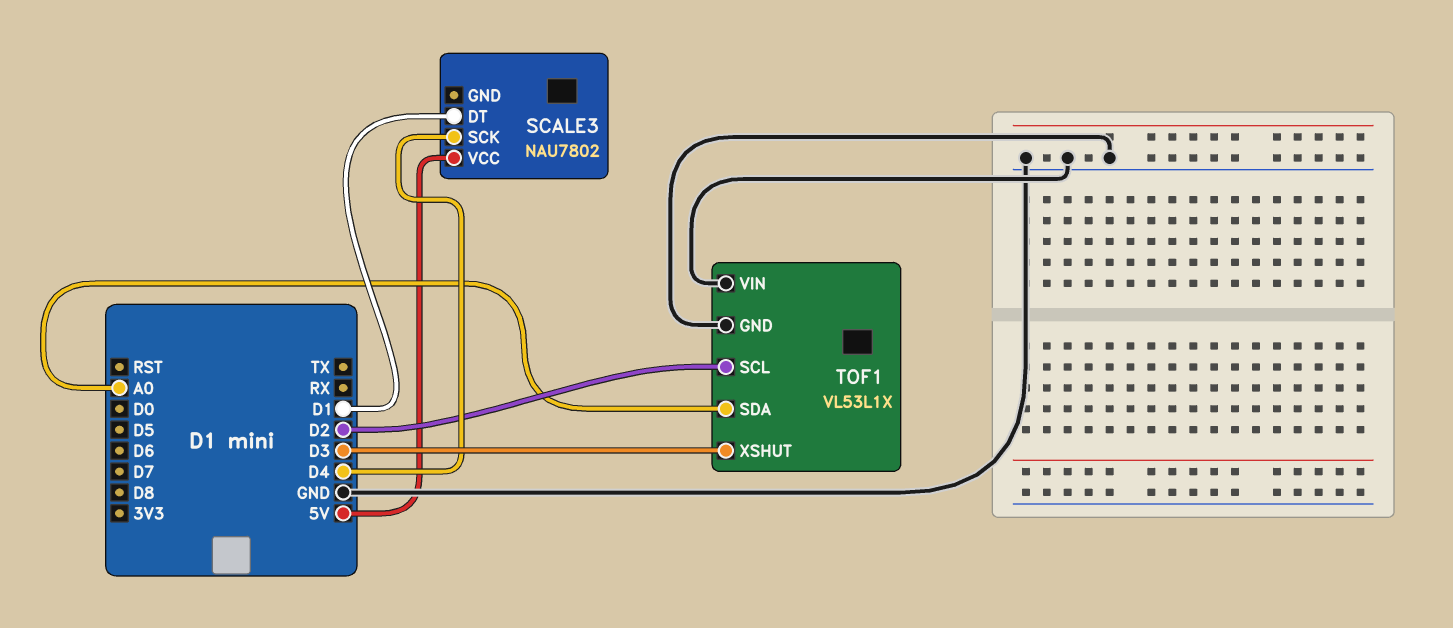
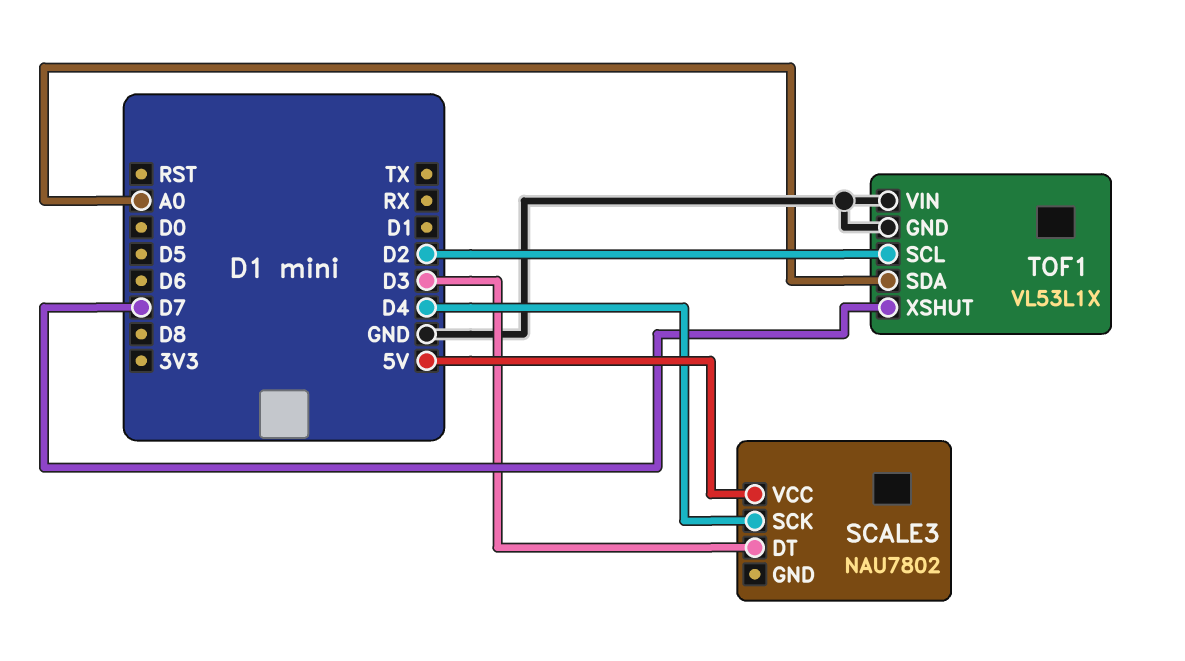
SCALE3 pin DT: D1 -> D3
TOF1 pin XSHUT: D3 -> D7

